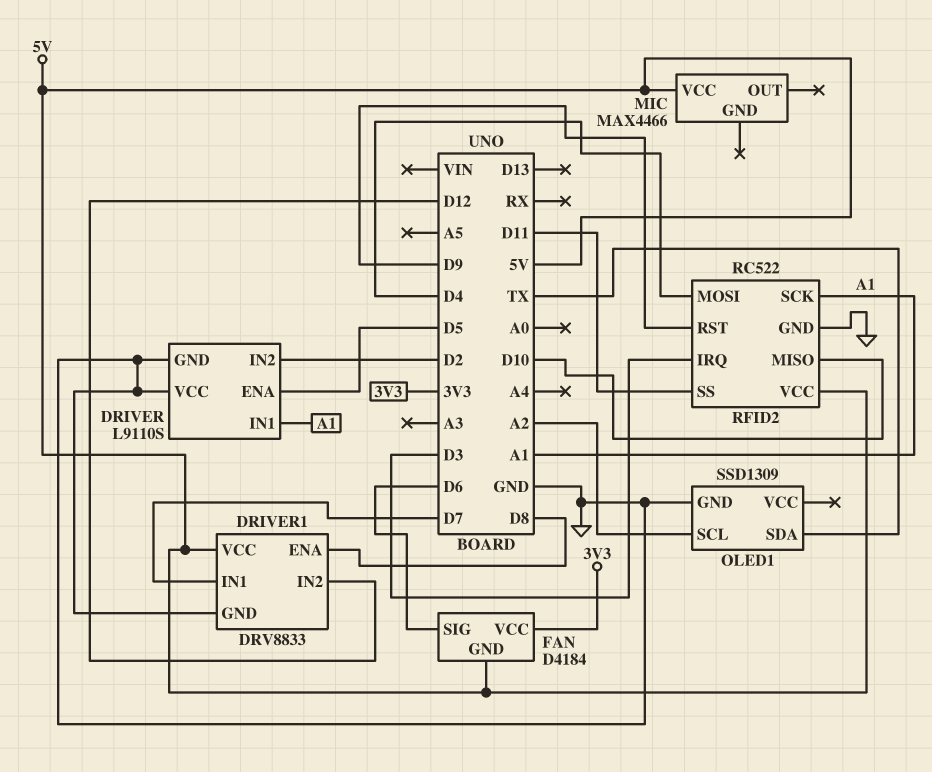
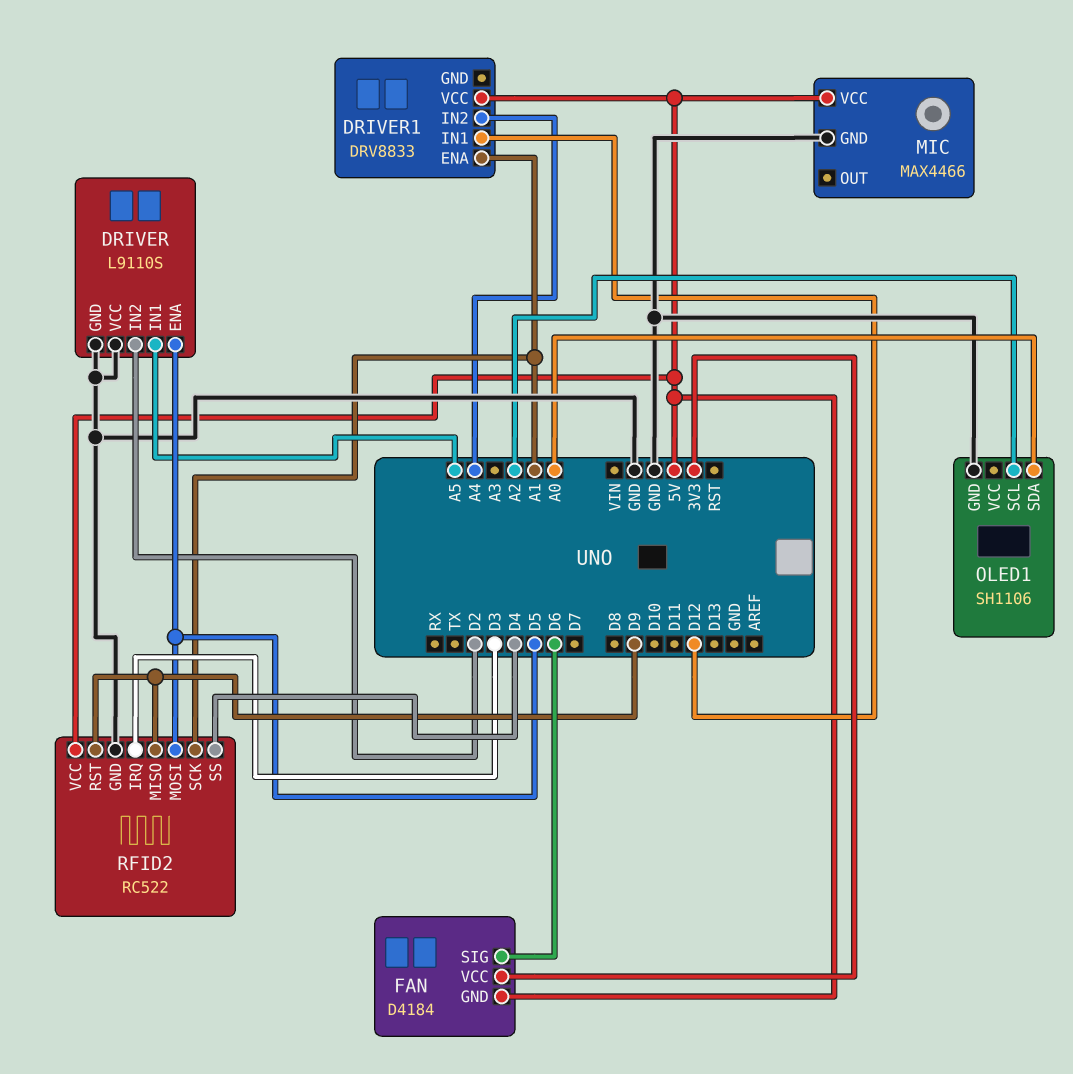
DRIVER pin IN1: A1 -> A5
DRIVER1 pin ENA: D8 -> A1
DRIVER1 pin GND: GND -> none
DRIVER1 pin IN1: D7 -> D12
DRIVER1 pin IN2: D12 -> A4
MIC pin GND: none -> GND
OLED1: SSD1309 -> SH1106
OLED1 pin SDA: TX -> A0
RFID2 pin MISO: D10 -> D9
RFID2 pin MOSI: D4 -> D5
RFID2 pin SS: D11 -> D4

